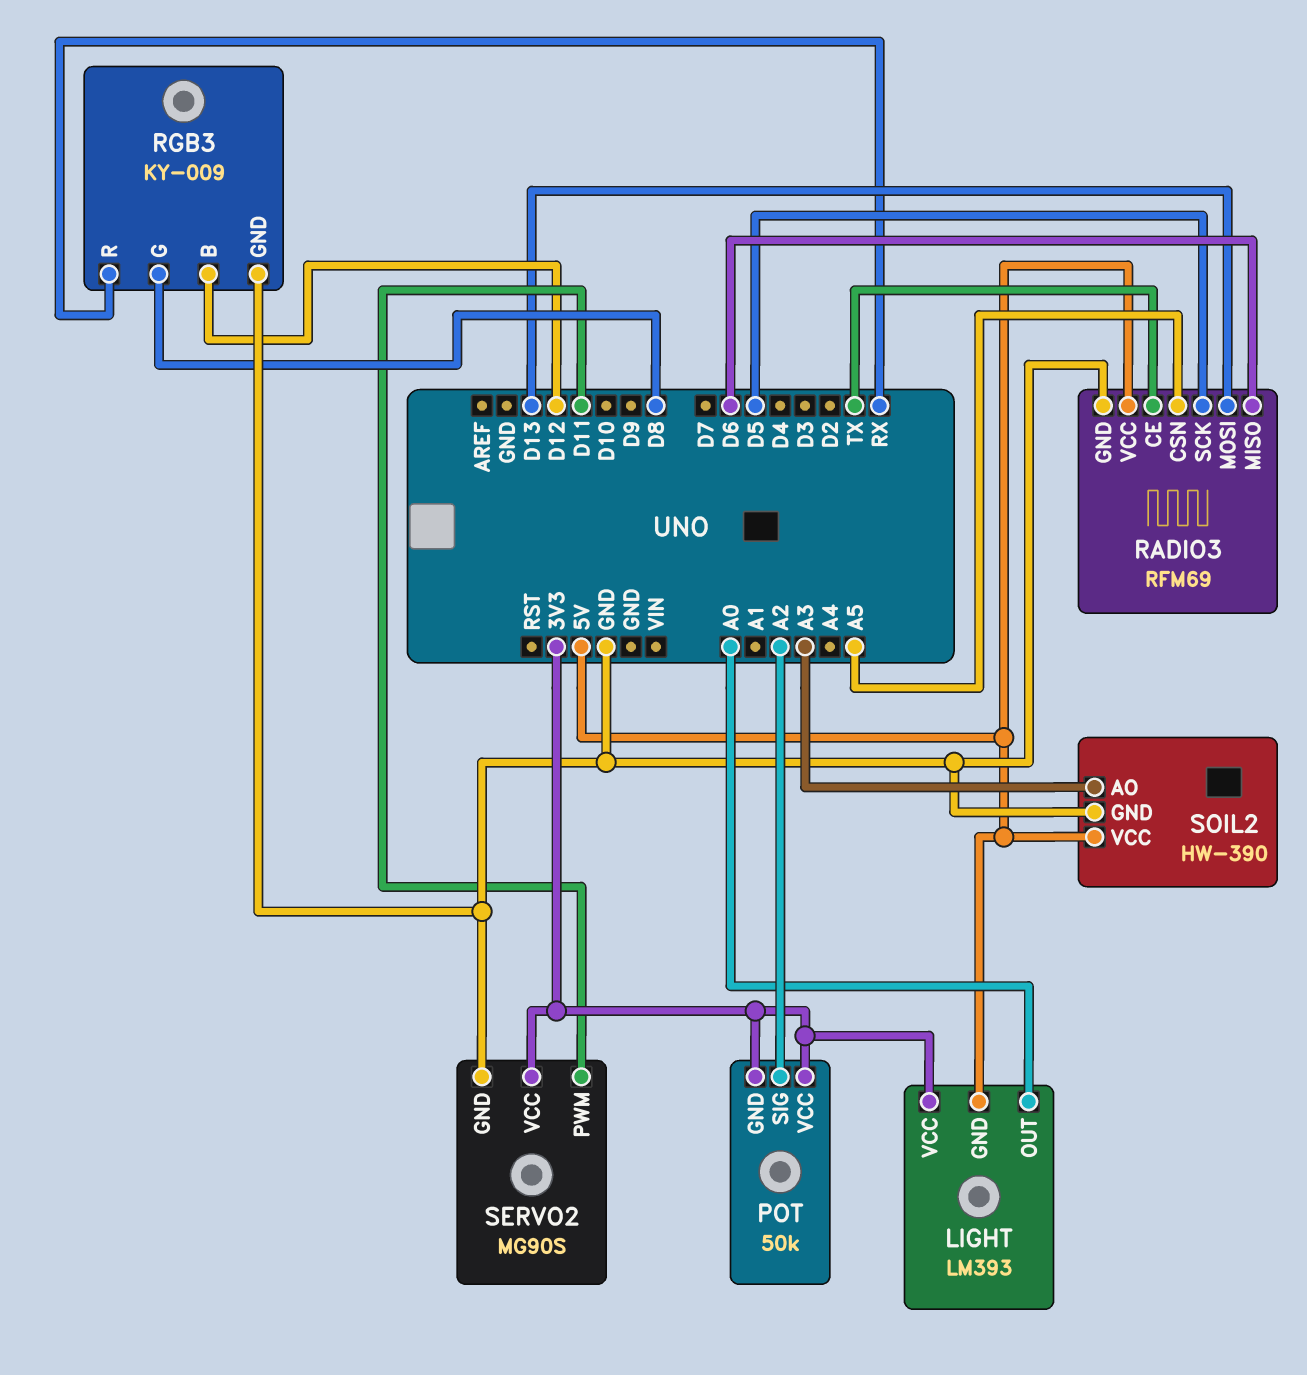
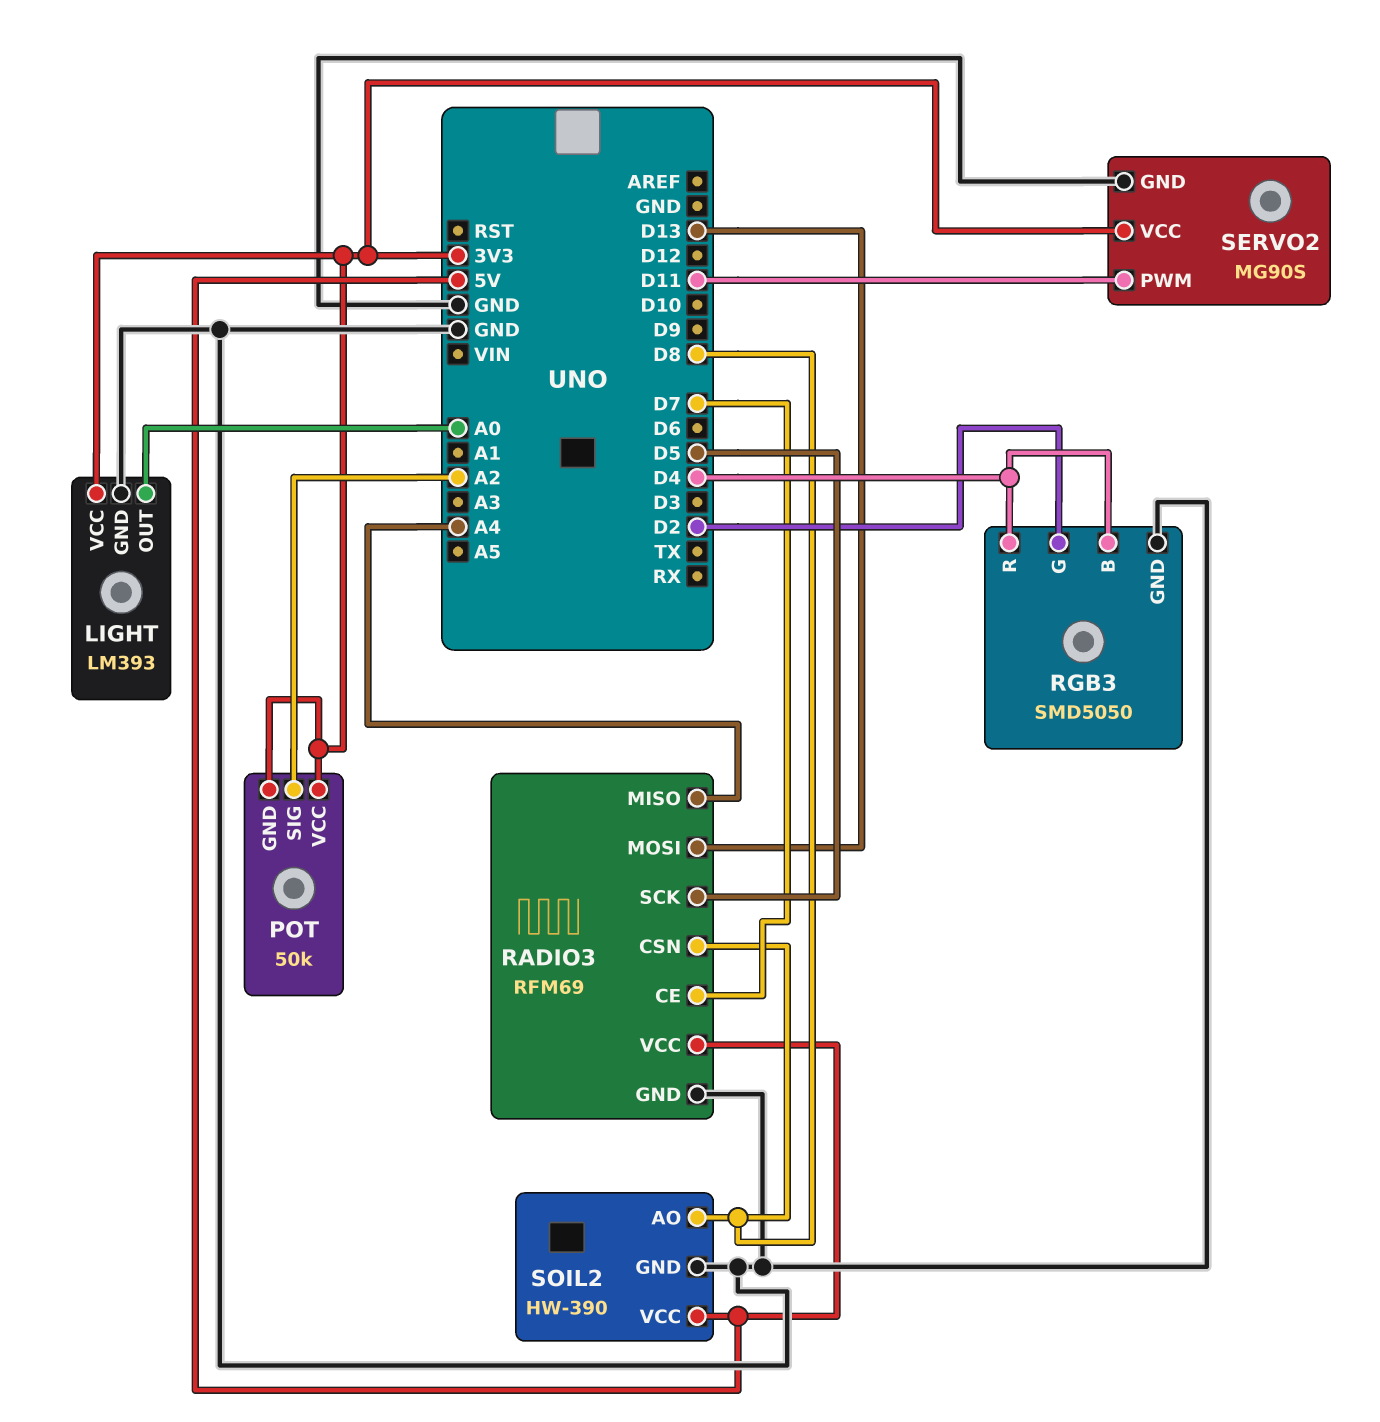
LIGHT pin GND: 5V -> GND
RADIO3 pin CE: TX -> D7
RADIO3 pin CSN: A5 -> D8
RADIO3 pin MISO: D6 -> A4
RGB3: KY-009 -> SMD5050
RGB3 pin B: D12 -> D4
RGB3 pin G: D8 -> D2
RGB3 pin R: RX -> D4
SOIL2 pin AO: A3 -> D8

